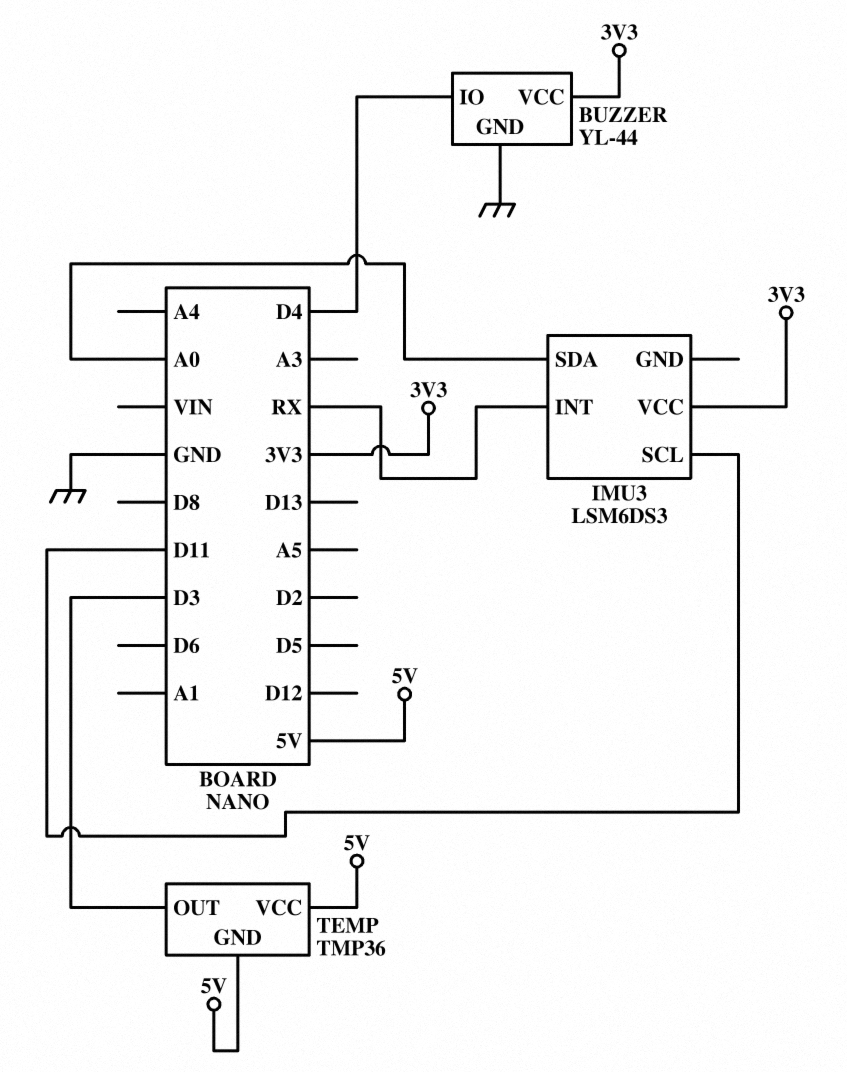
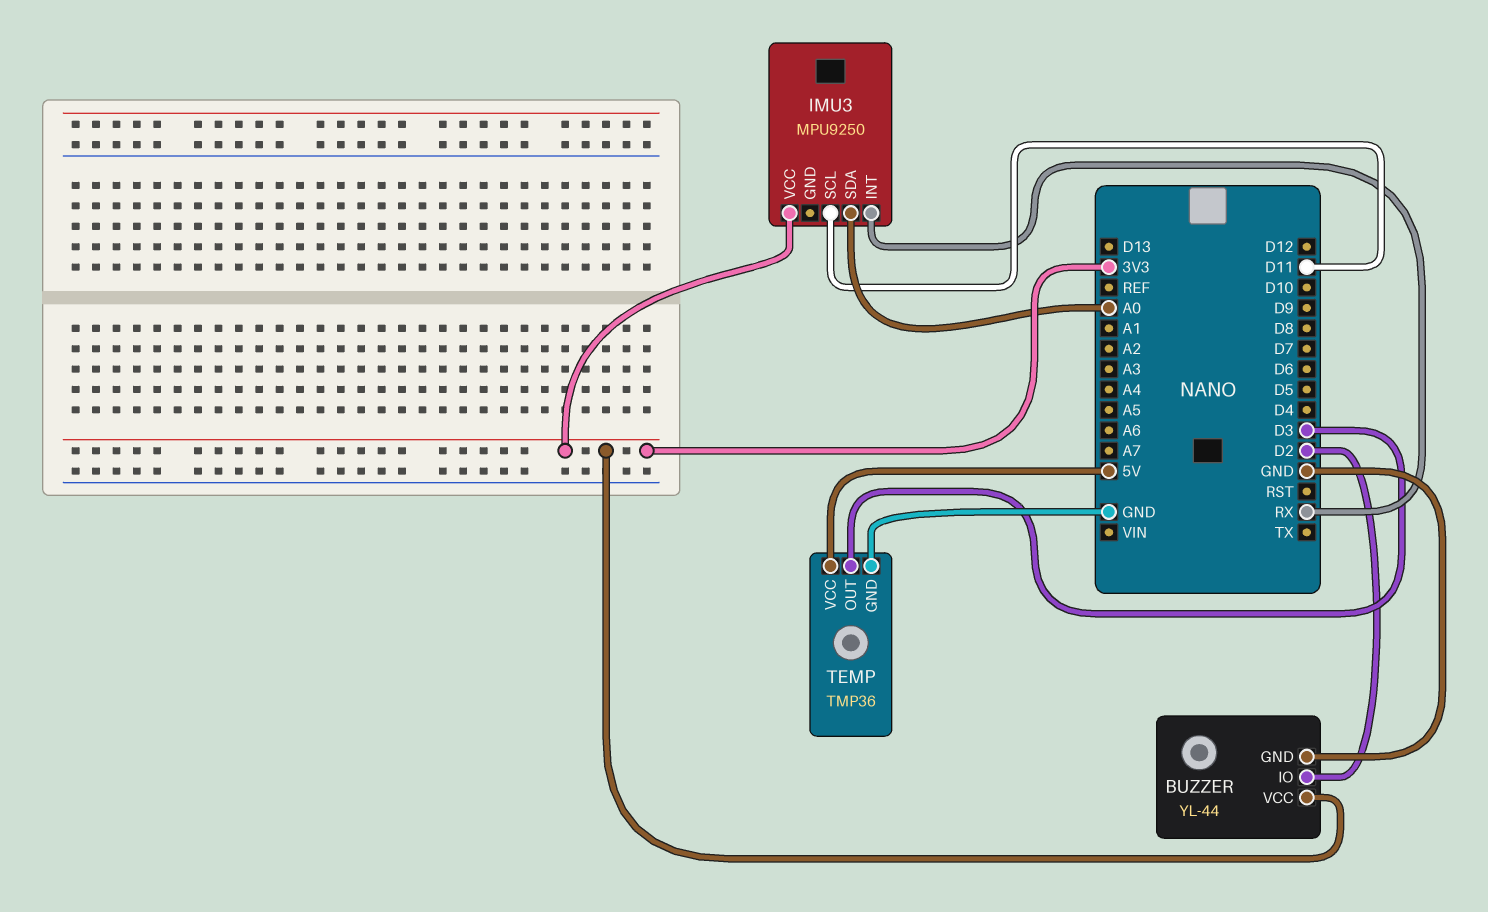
BUZZER pin IO: D4 -> D2
IMU3: LSM6DS3 -> MPU9250
TEMP pin GND: 5V -> GND

